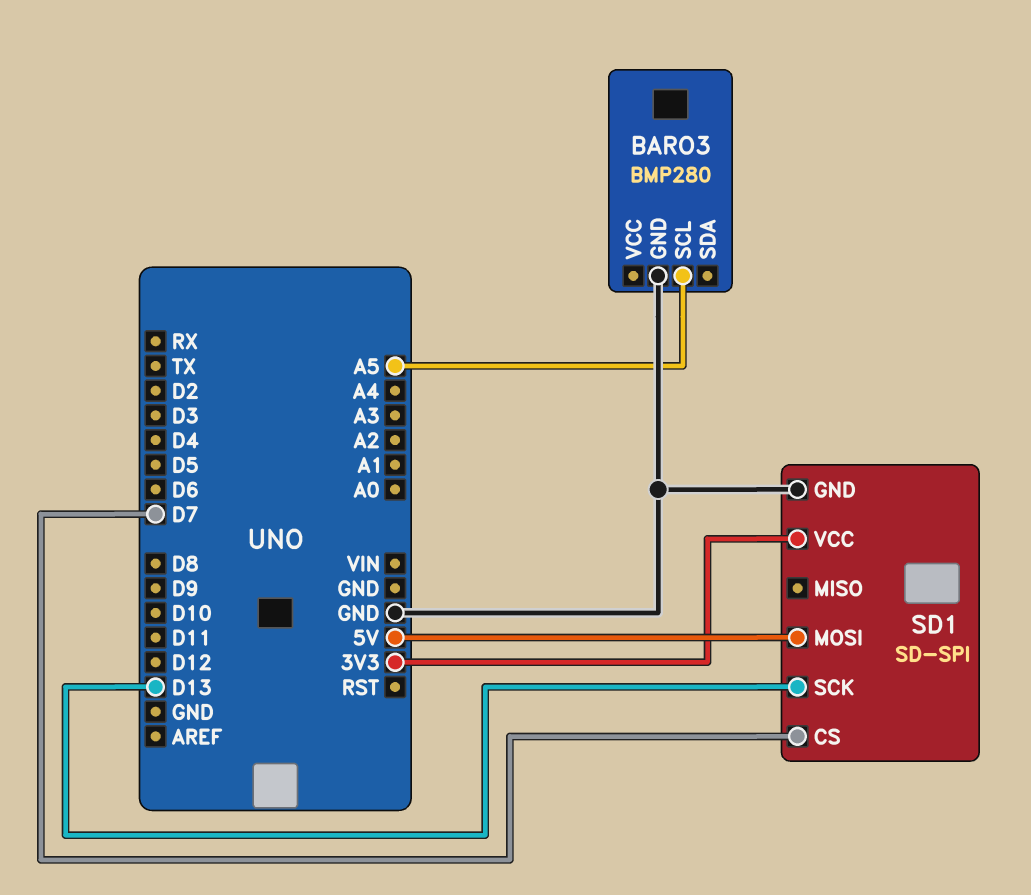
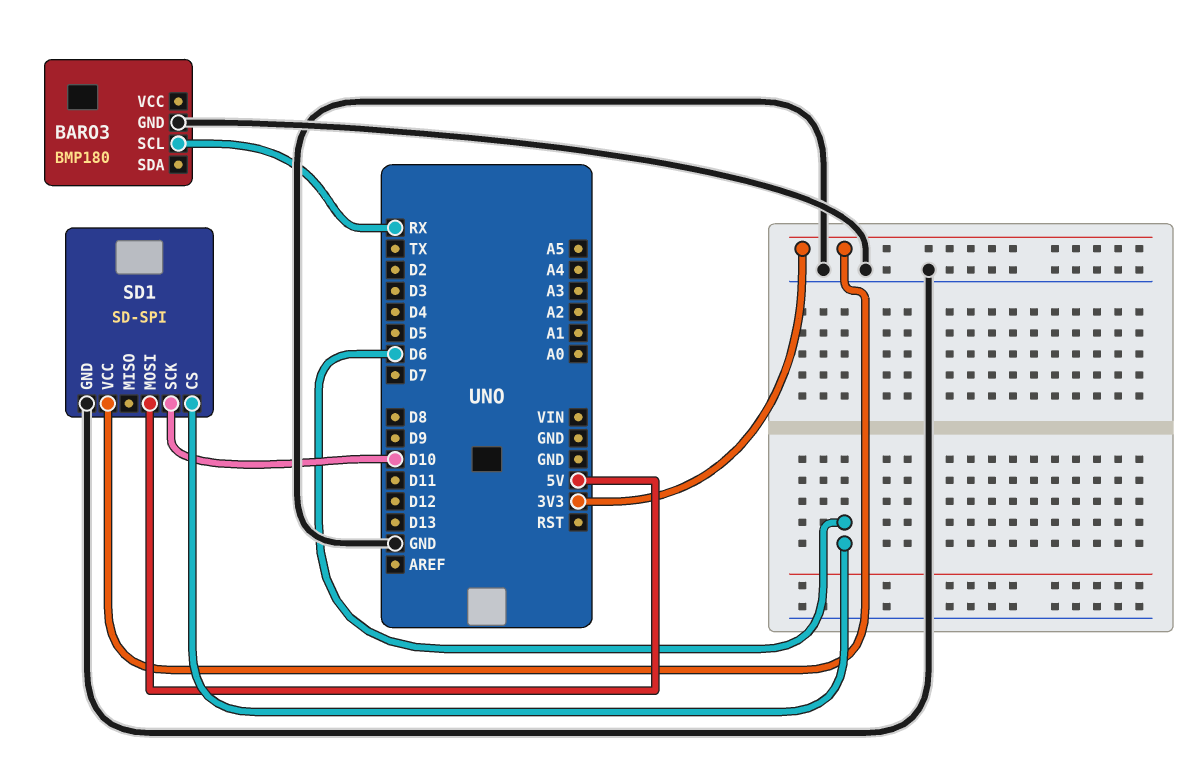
BARO3: BMP280 -> BMP180
BARO3 pin SCL: A5 -> RX
SD1 pin CS: D7 -> D6
SD1 pin SCK: D13 -> D10

